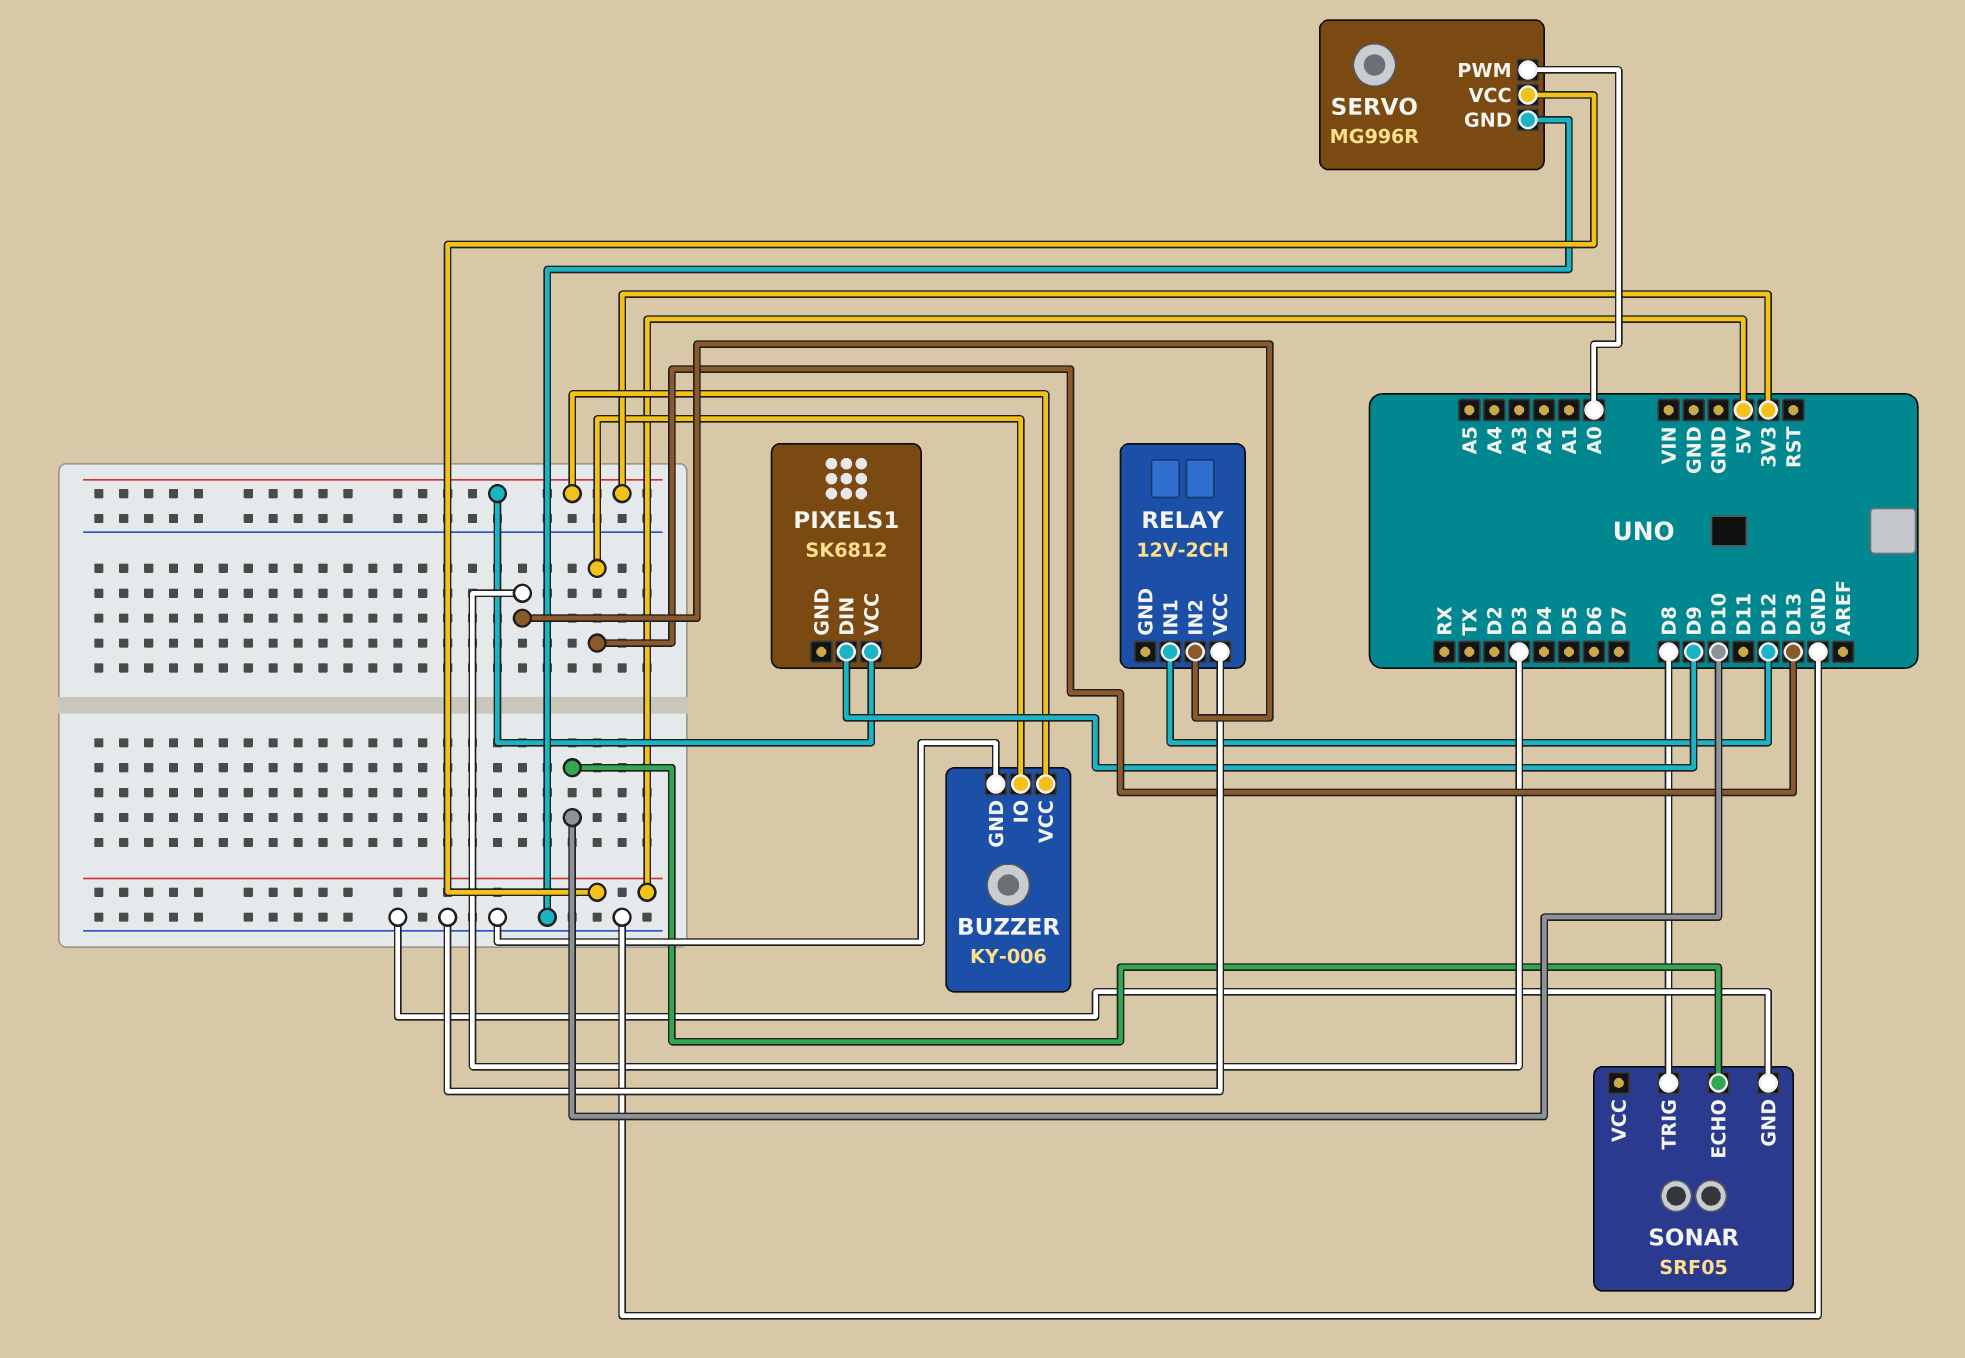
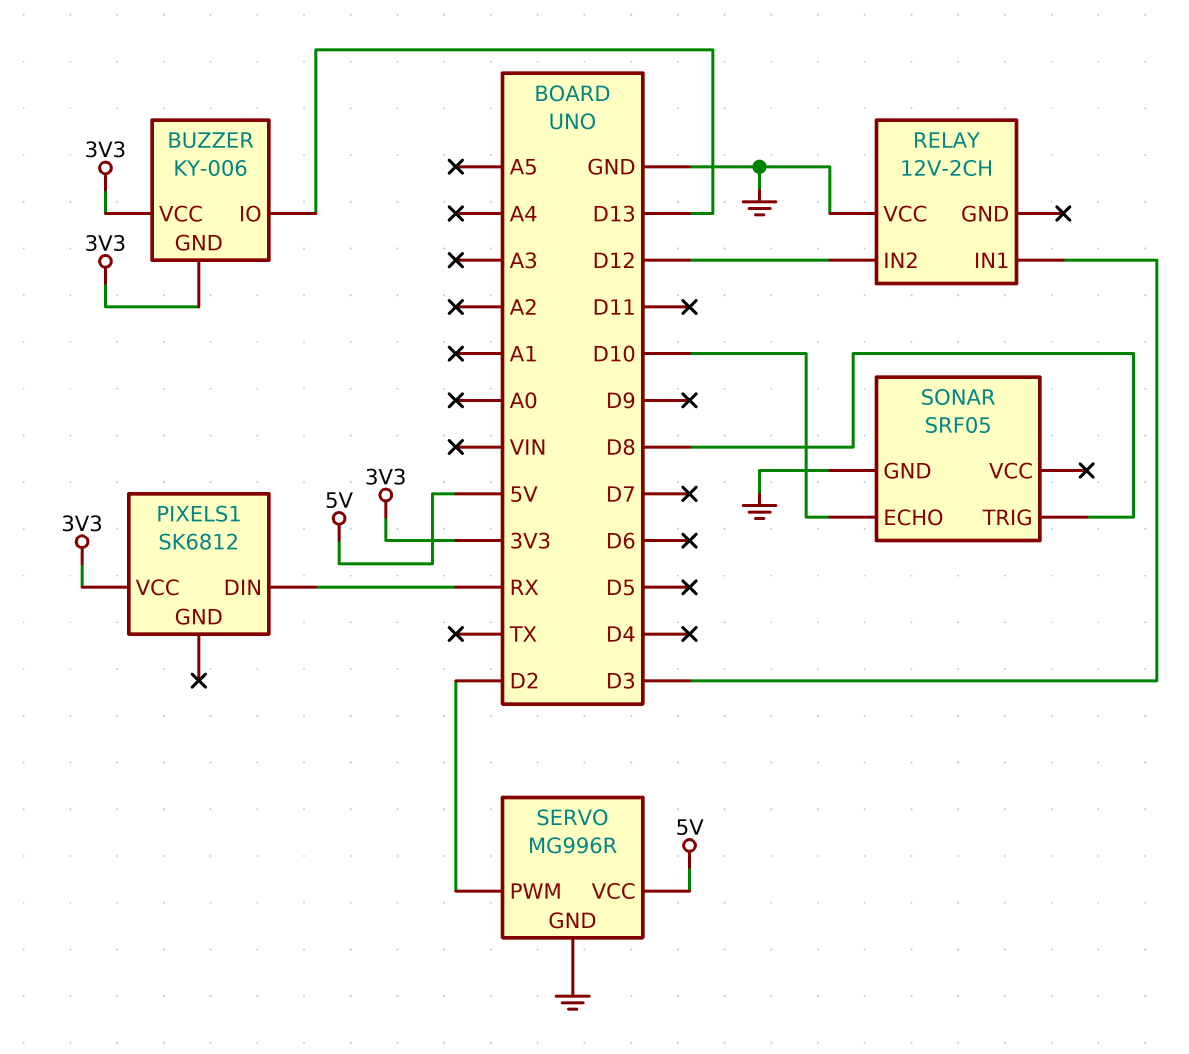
BUZZER pin GND: GND -> 3V3
PIXELS1 pin DIN: D9 -> RX
RELAY pin IN1: D12 -> D3
RELAY pin IN2: D3 -> D12
SERVO pin PWM: A0 -> D2

